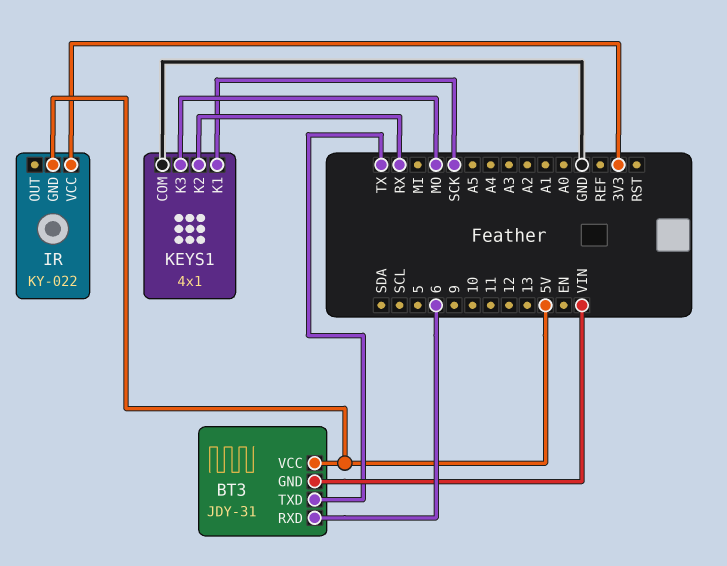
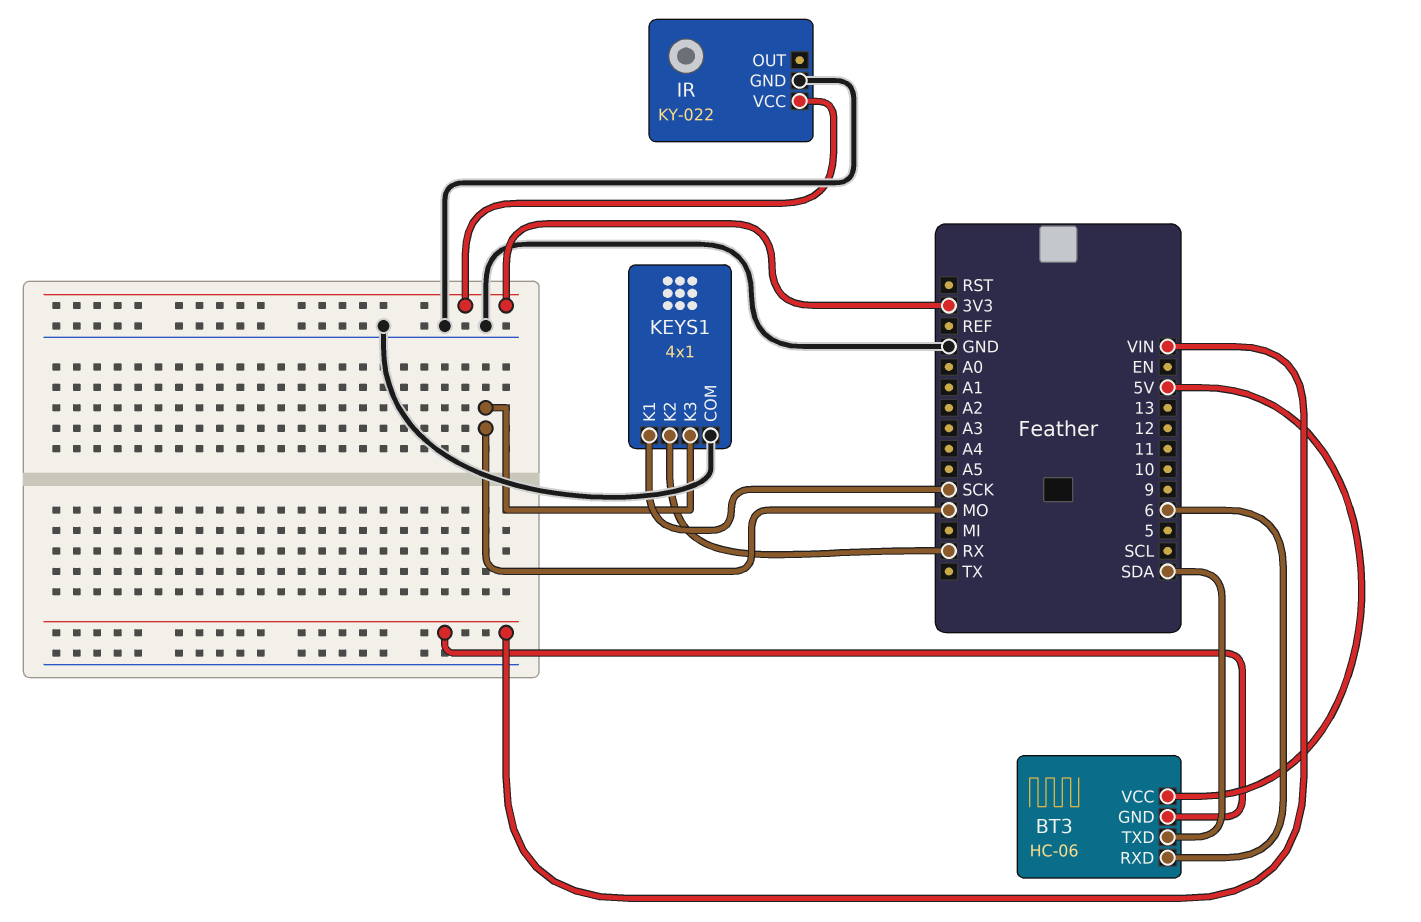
BT3: JDY-31 -> HC-06
BT3 pin TXD: TX -> SDA
IR pin GND: 5V -> GND

